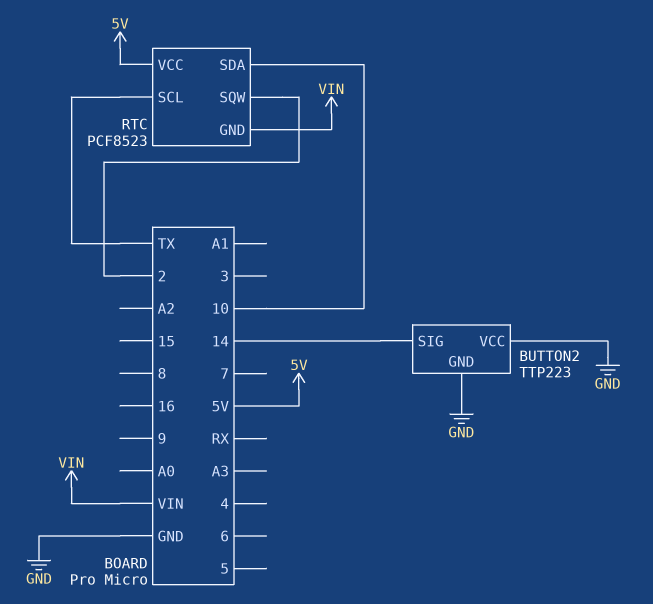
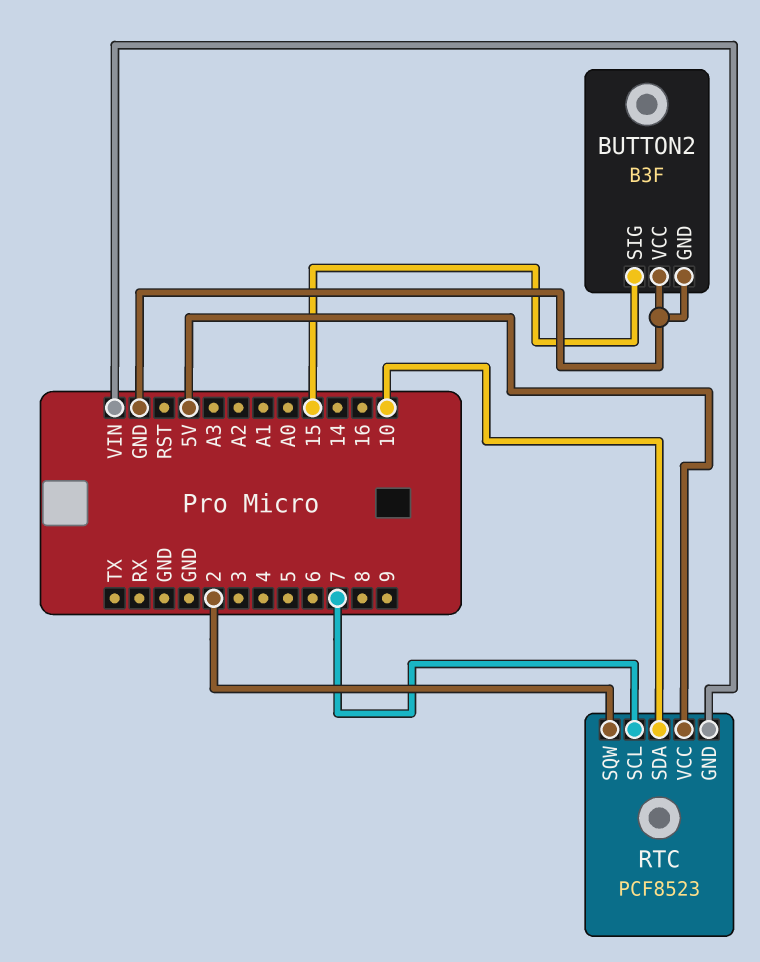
BUTTON2: TTP223 -> B3F
BUTTON2 pin SIG: 14 -> 15
RTC pin SCL: TX -> 7

